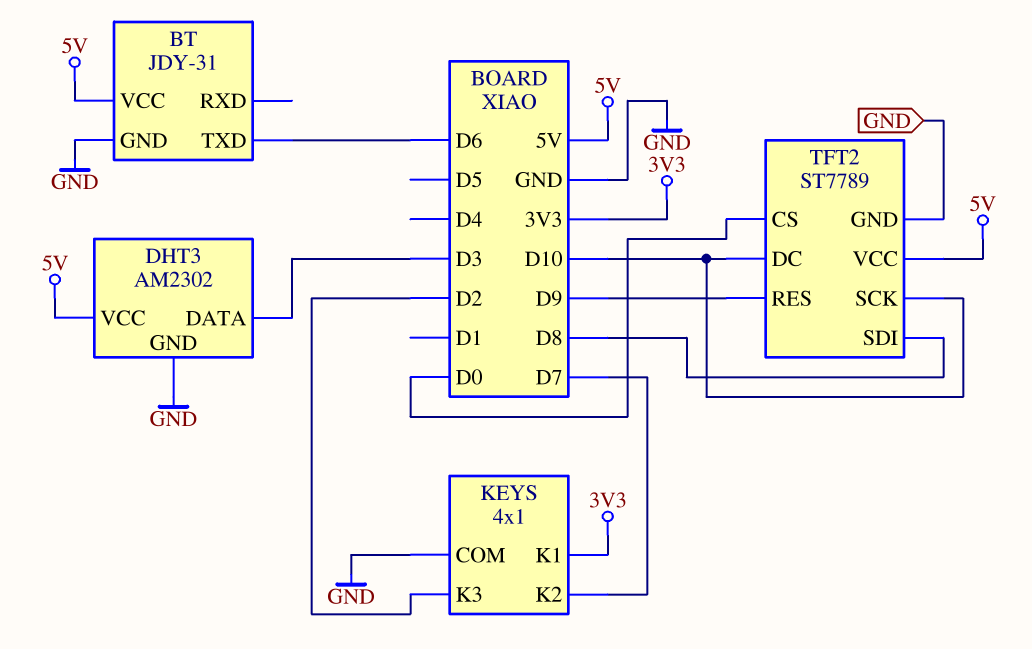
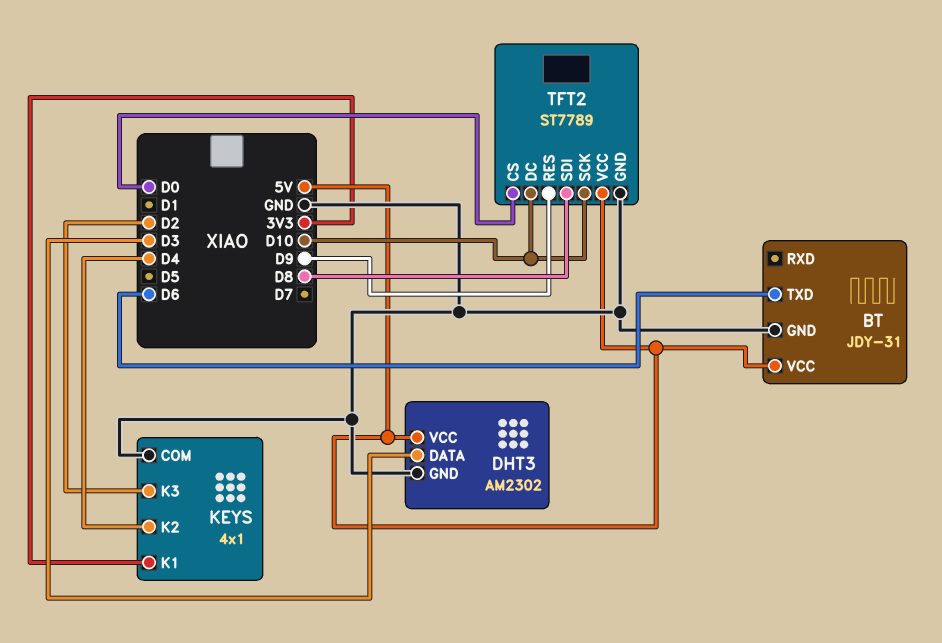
KEYS pin K2: D7 -> D4

